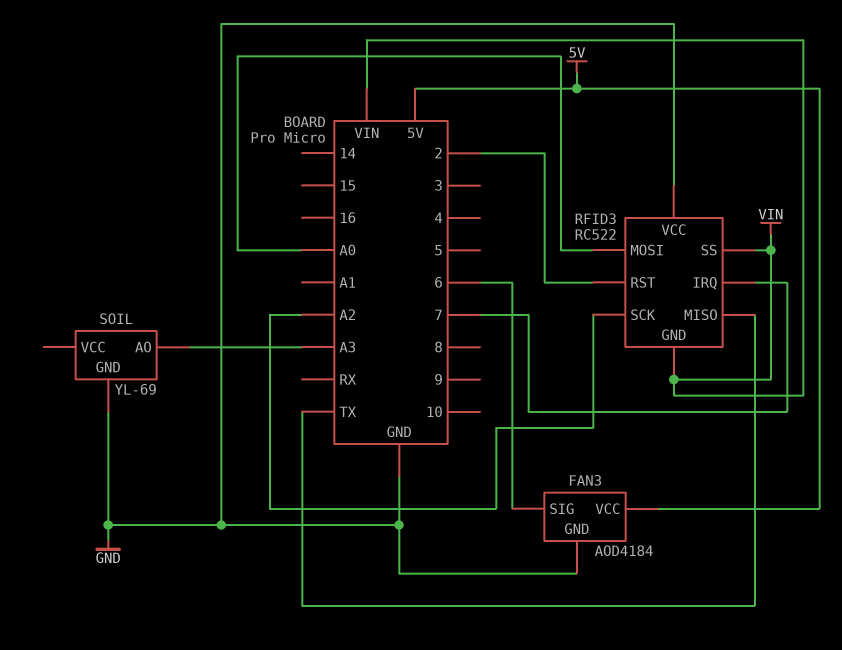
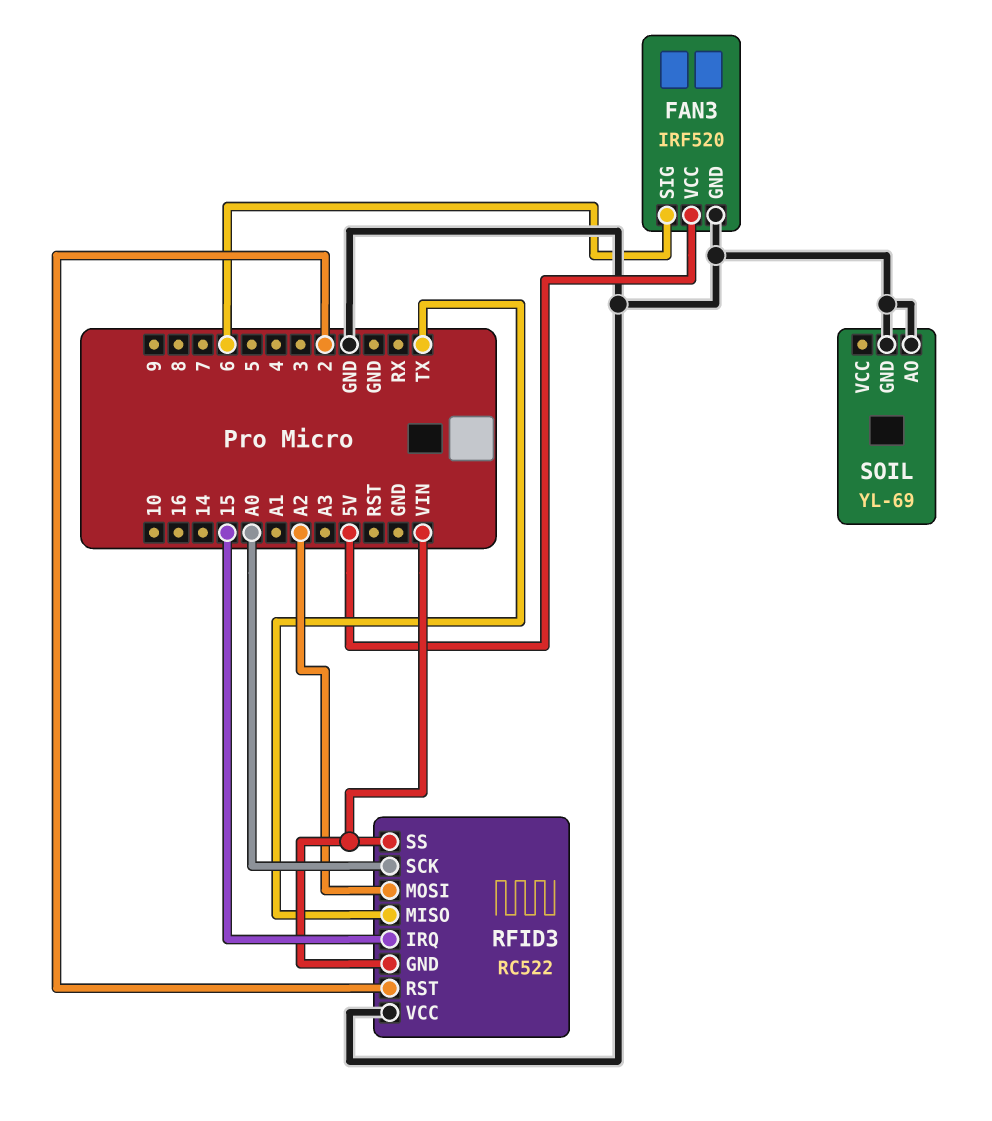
FAN3: AOD4184 -> IRF520
RFID3 pin IRQ: 7 -> 15
RFID3 pin MOSI: A0 -> A2
RFID3 pin SCK: A2 -> A0
SOIL pin AO: A3 -> GND

